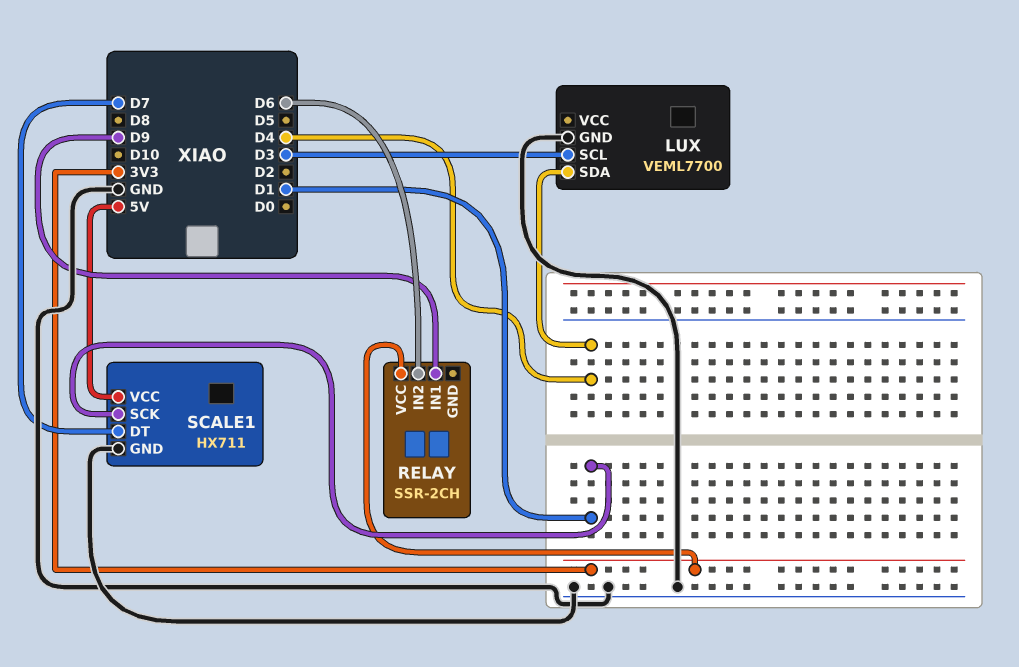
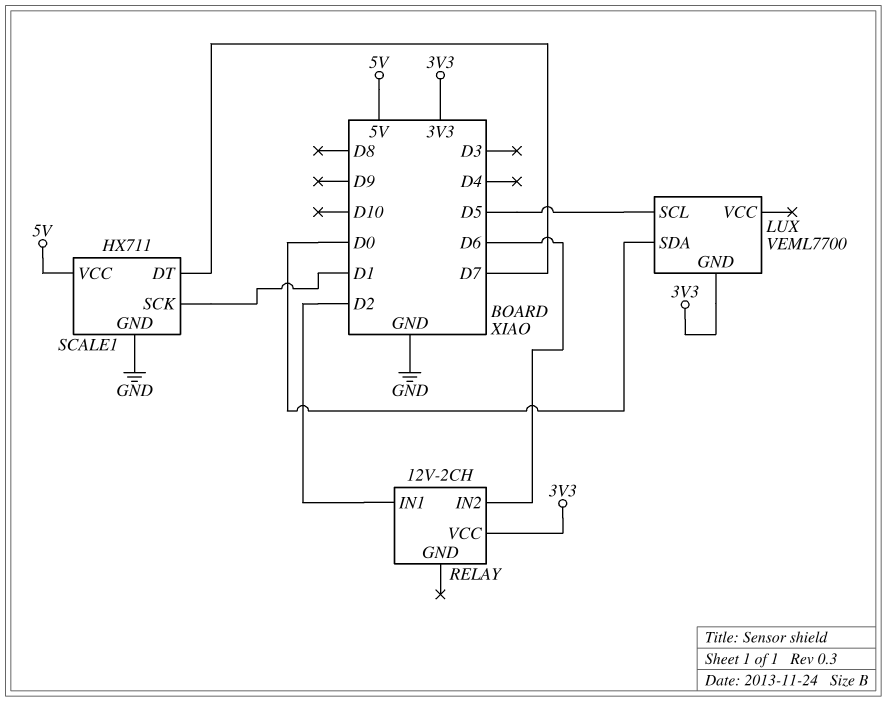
LUX pin GND: GND -> 3V3
LUX pin SCL: D3 -> D5
LUX pin SDA: D4 -> D0
RELAY: SSR-2CH -> 12V-2CH
RELAY pin IN1: D9 -> D2

